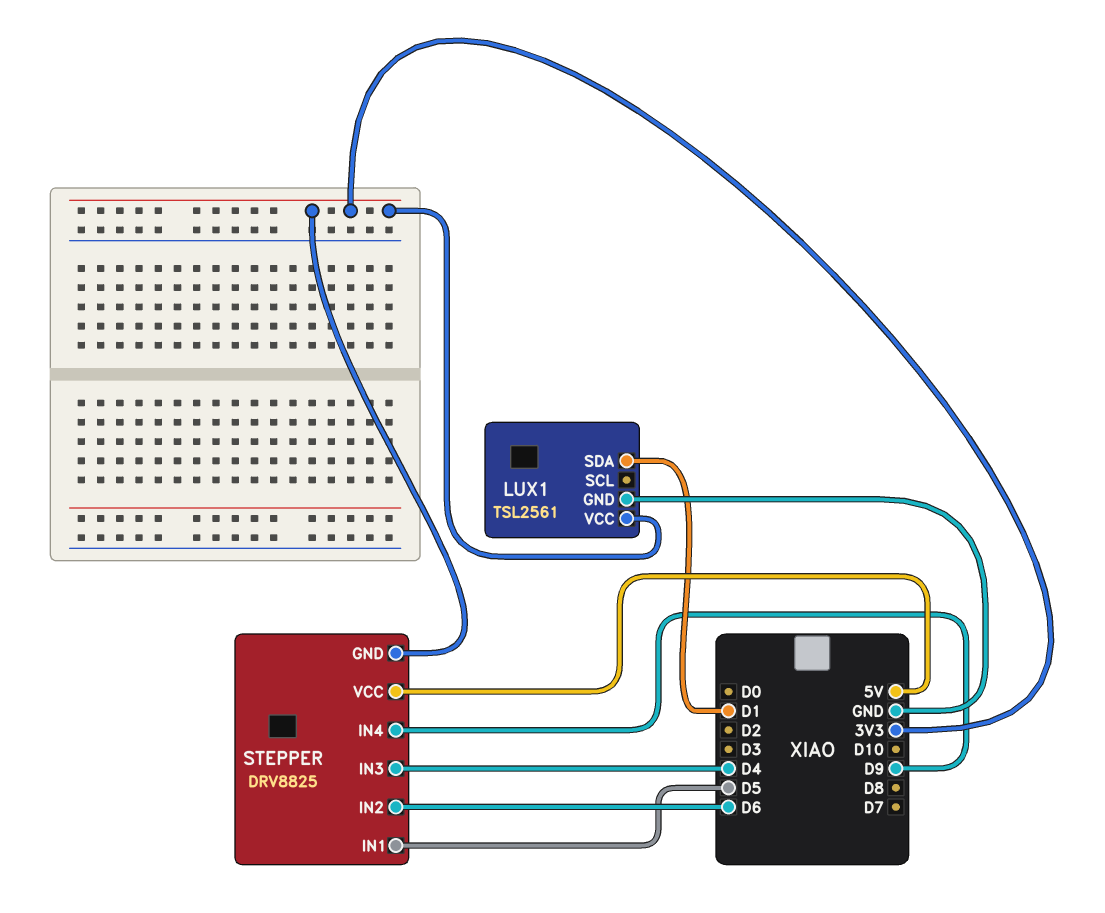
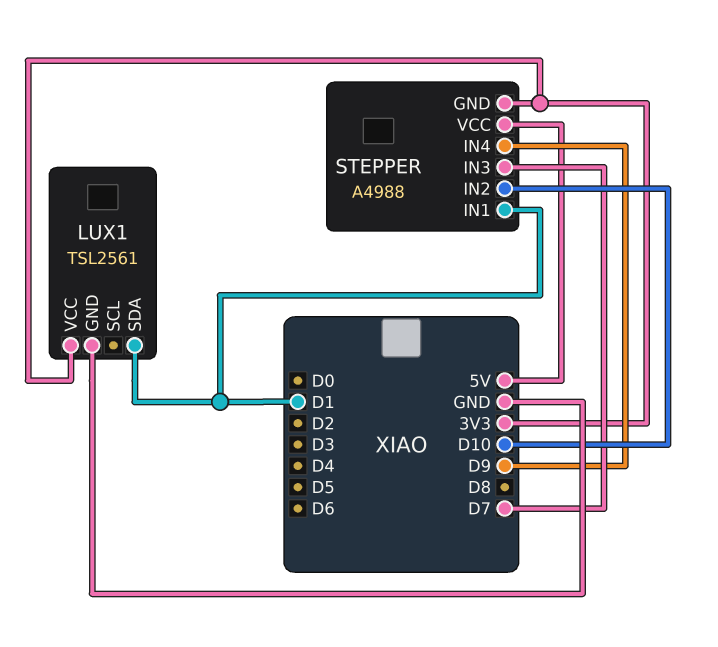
STEPPER: DRV8825 -> A4988
STEPPER pin IN1: D5 -> D1
STEPPER pin IN2: D6 -> D10
STEPPER pin IN3: D4 -> D7

